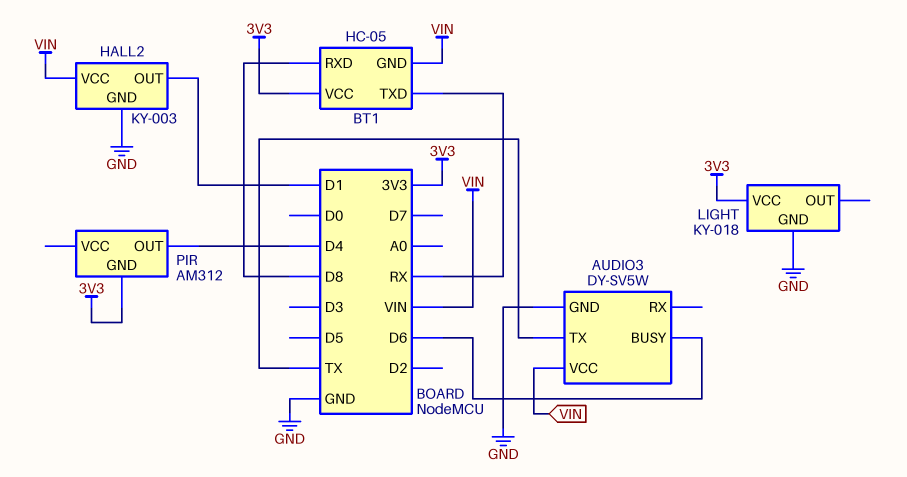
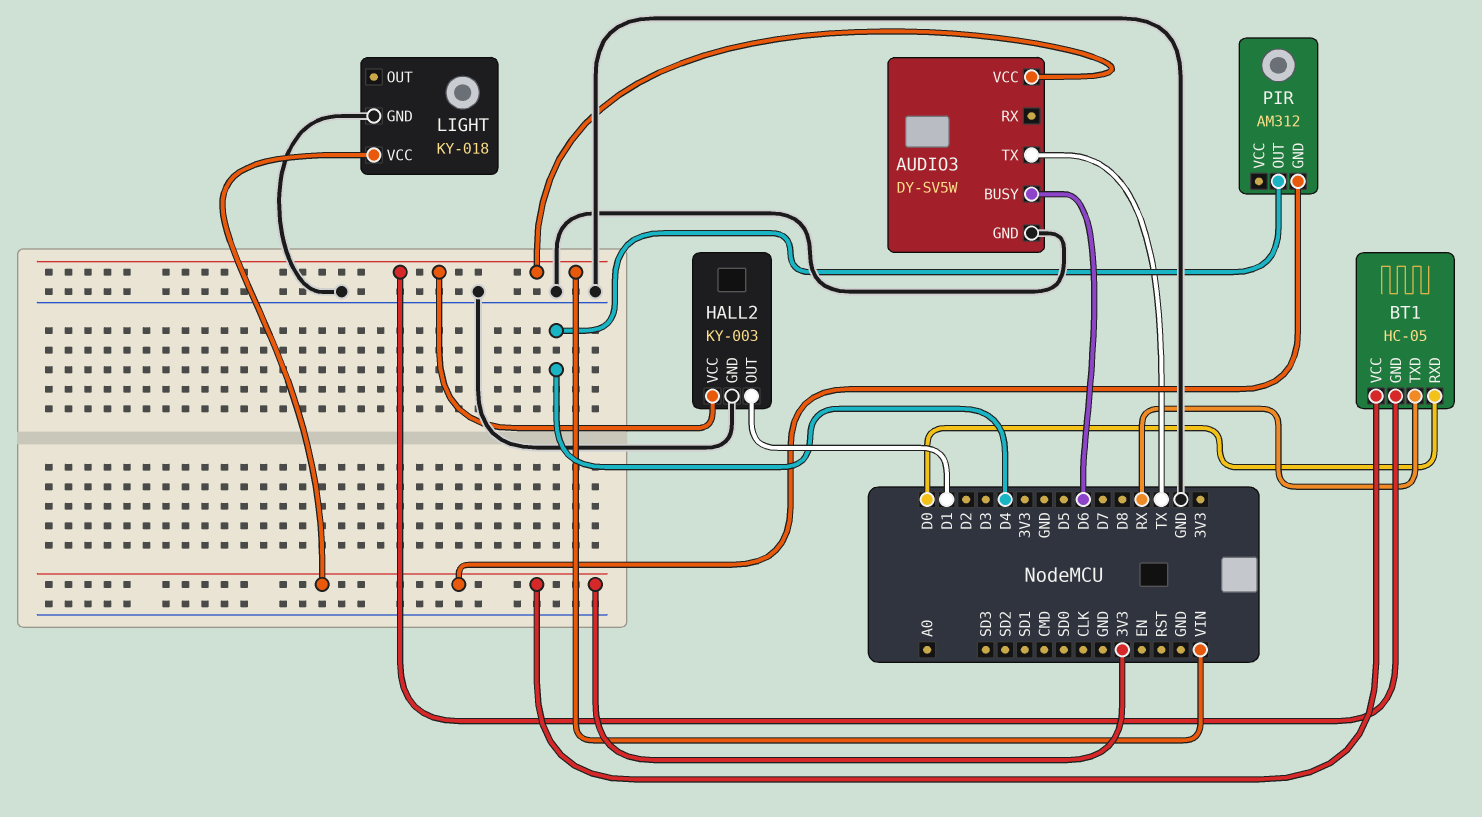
BT1 pin RXD: D8 -> D0

